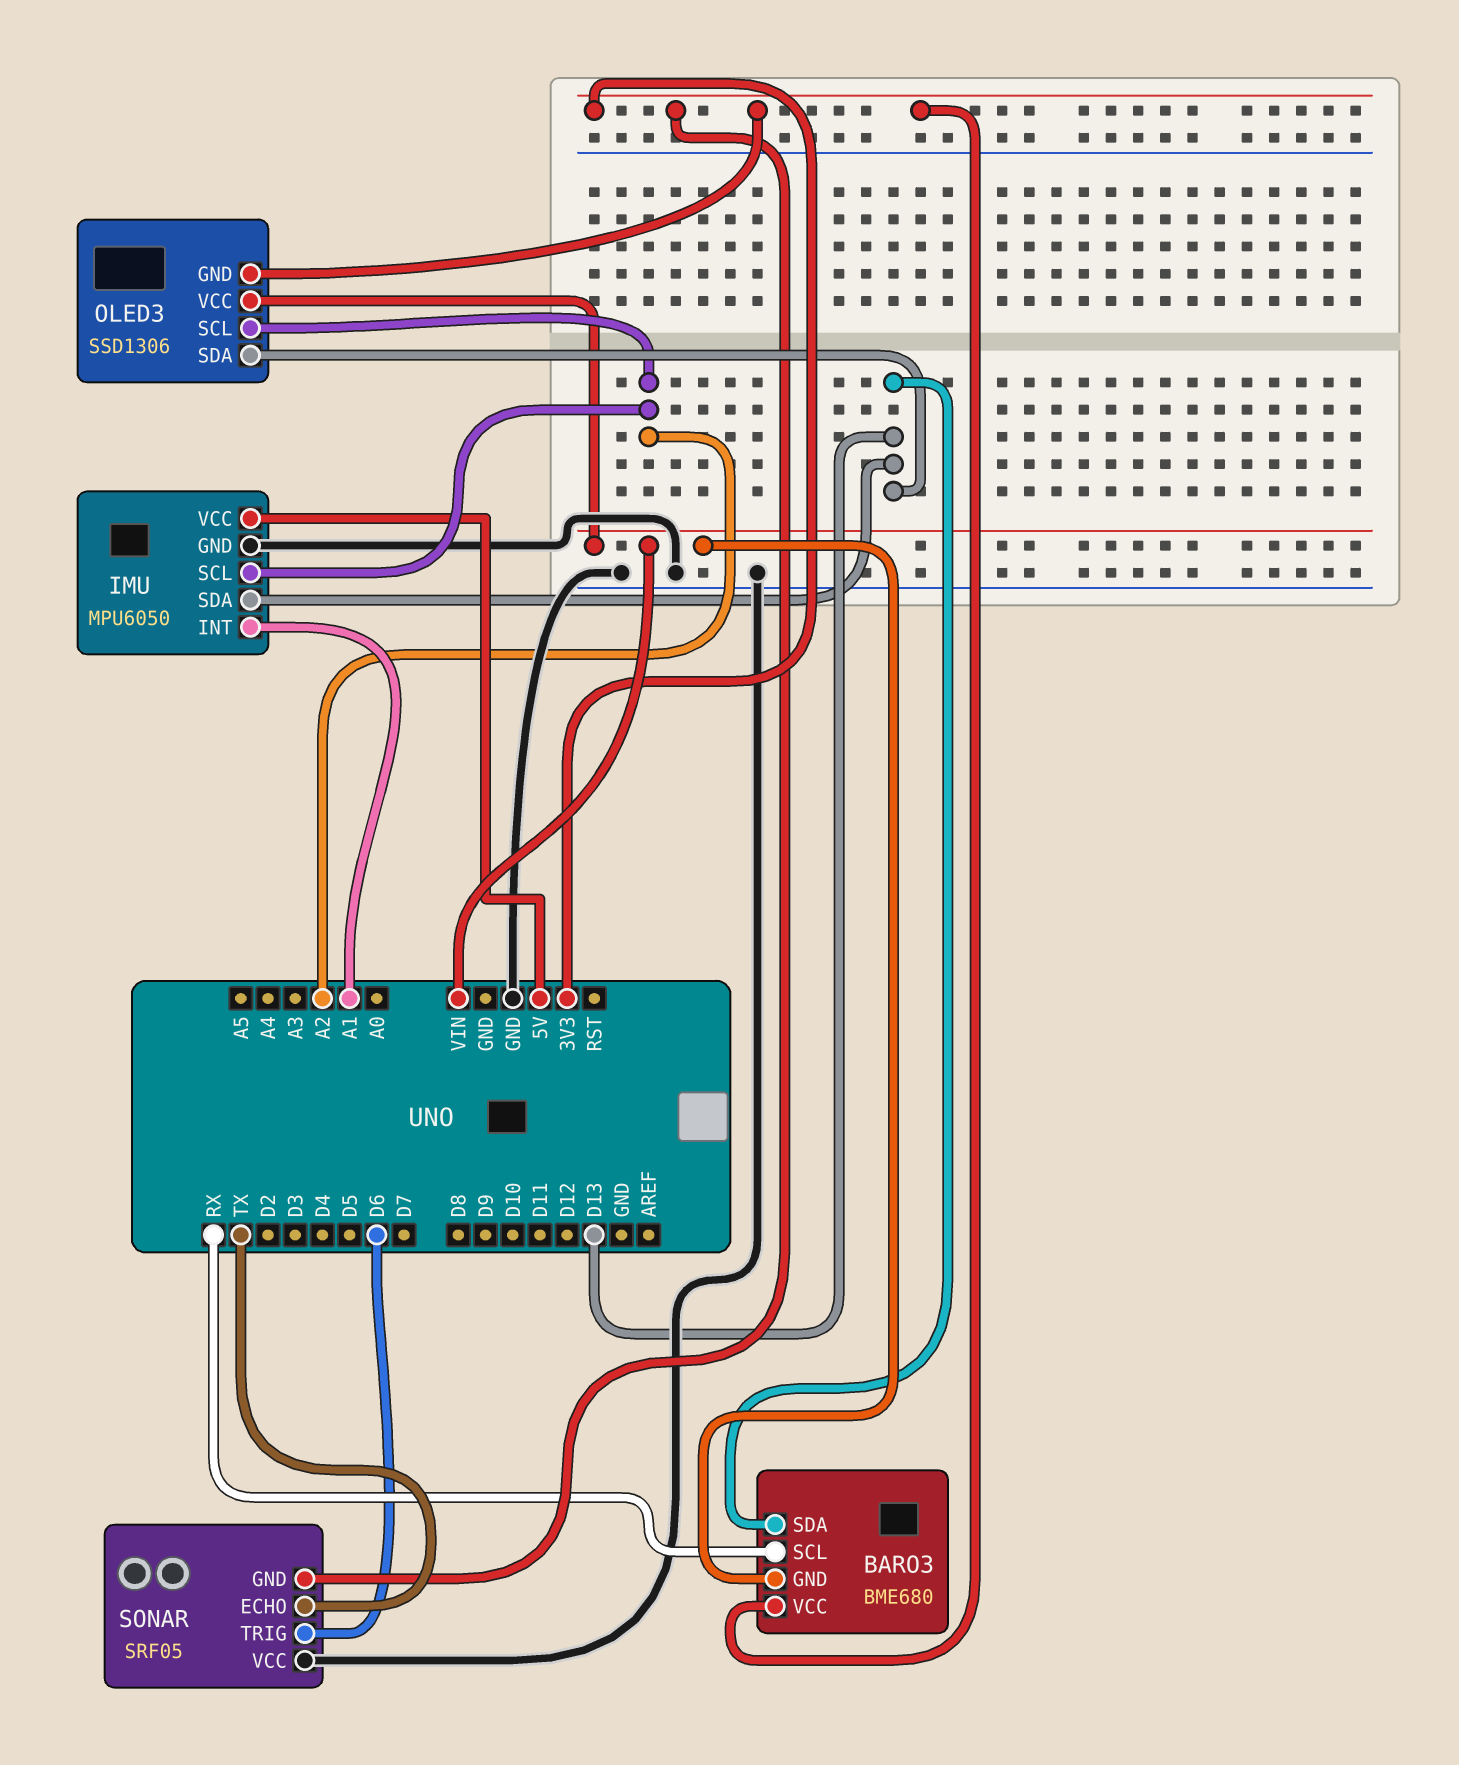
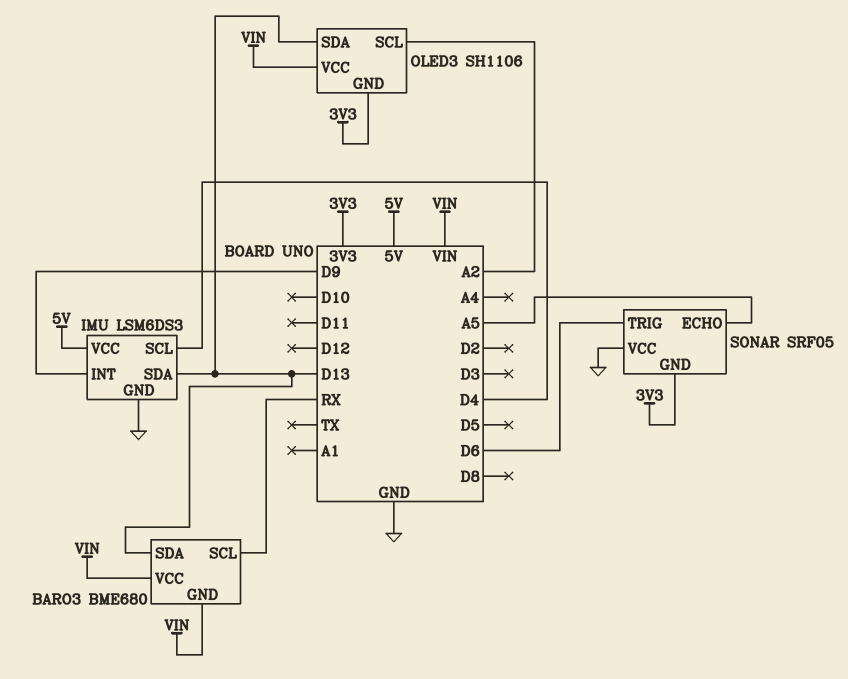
BARO3 pin VCC: 3V3 -> VIN
IMU: MPU6050 -> LSM6DS3
IMU pin INT: A1 -> D9
IMU pin SCL: A2 -> D4
OLED3: SSD1306 -> SH1106
SONAR pin ECHO: TX -> A5

